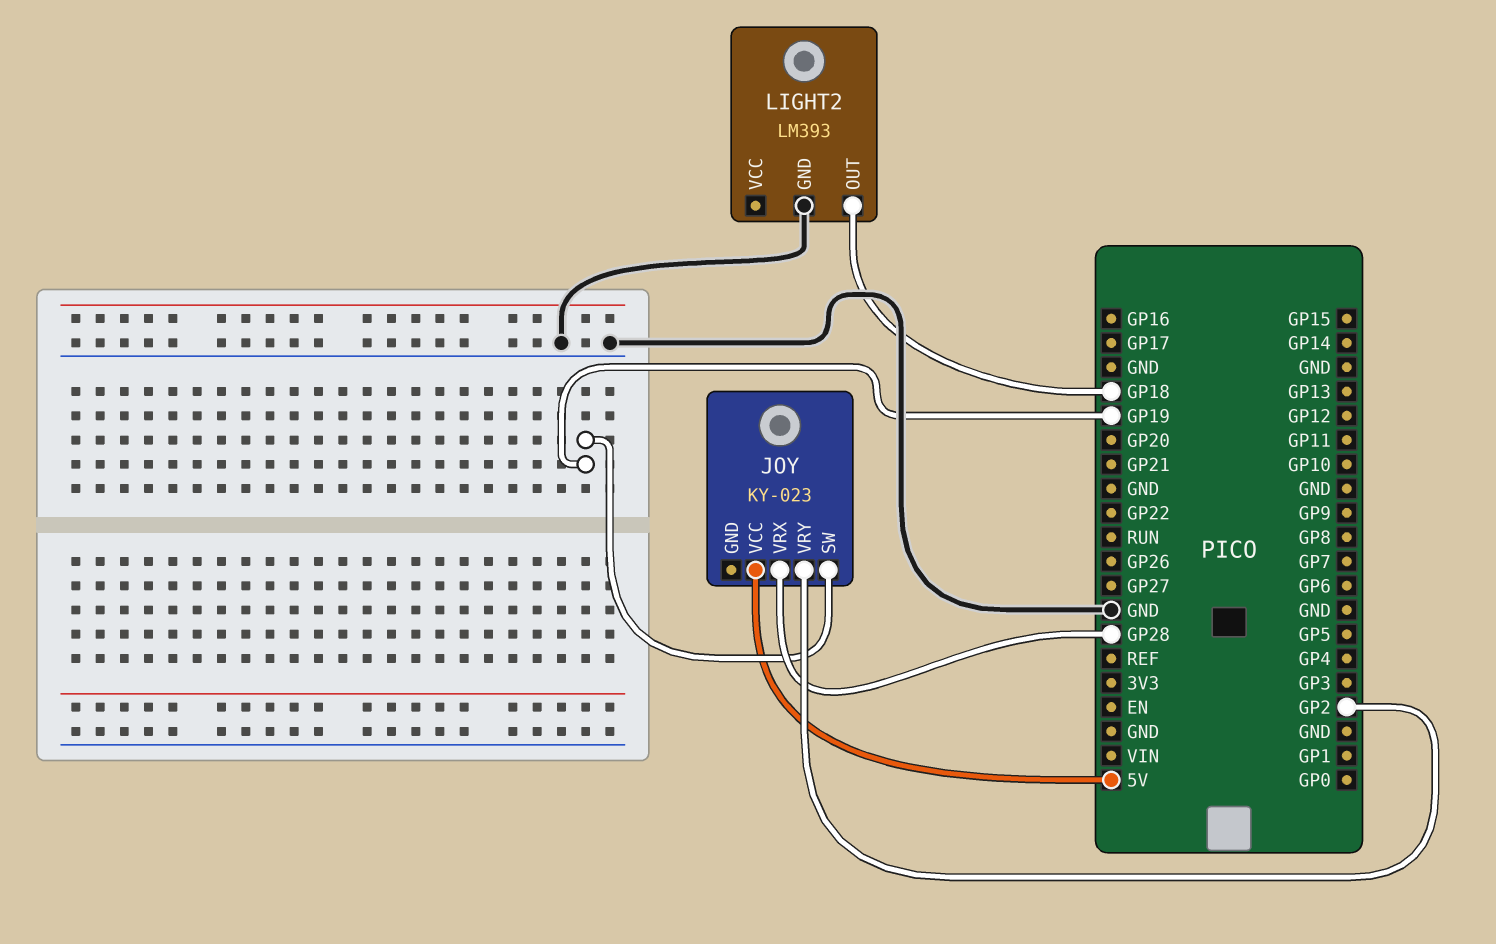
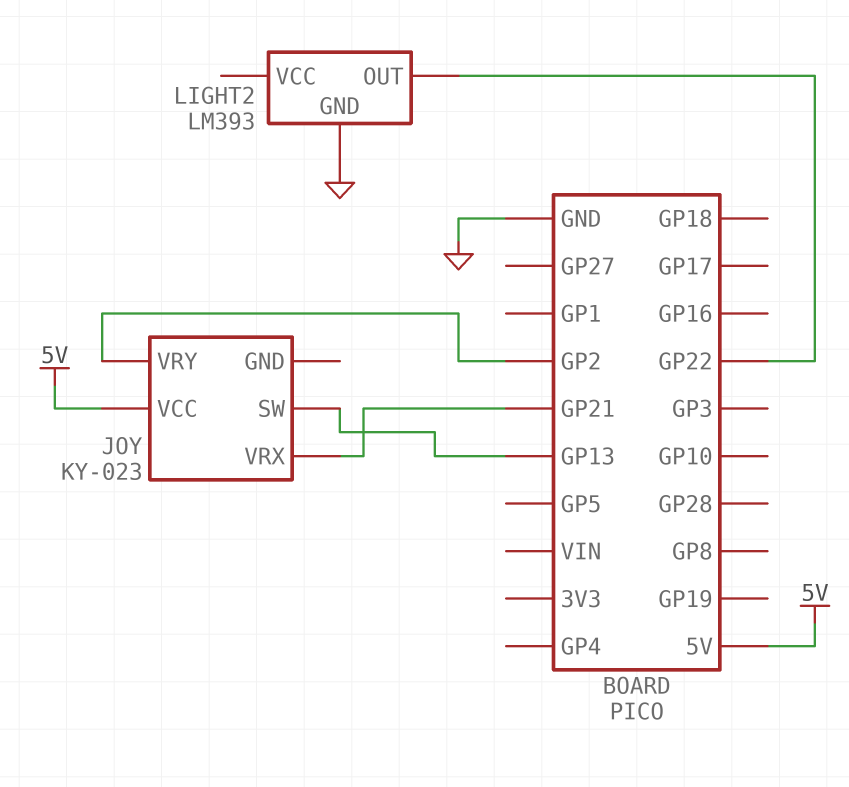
JOY pin SW: GP19 -> GP13
JOY pin VRX: GP28 -> GP21
LIGHT2 pin OUT: GP18 -> GP22

